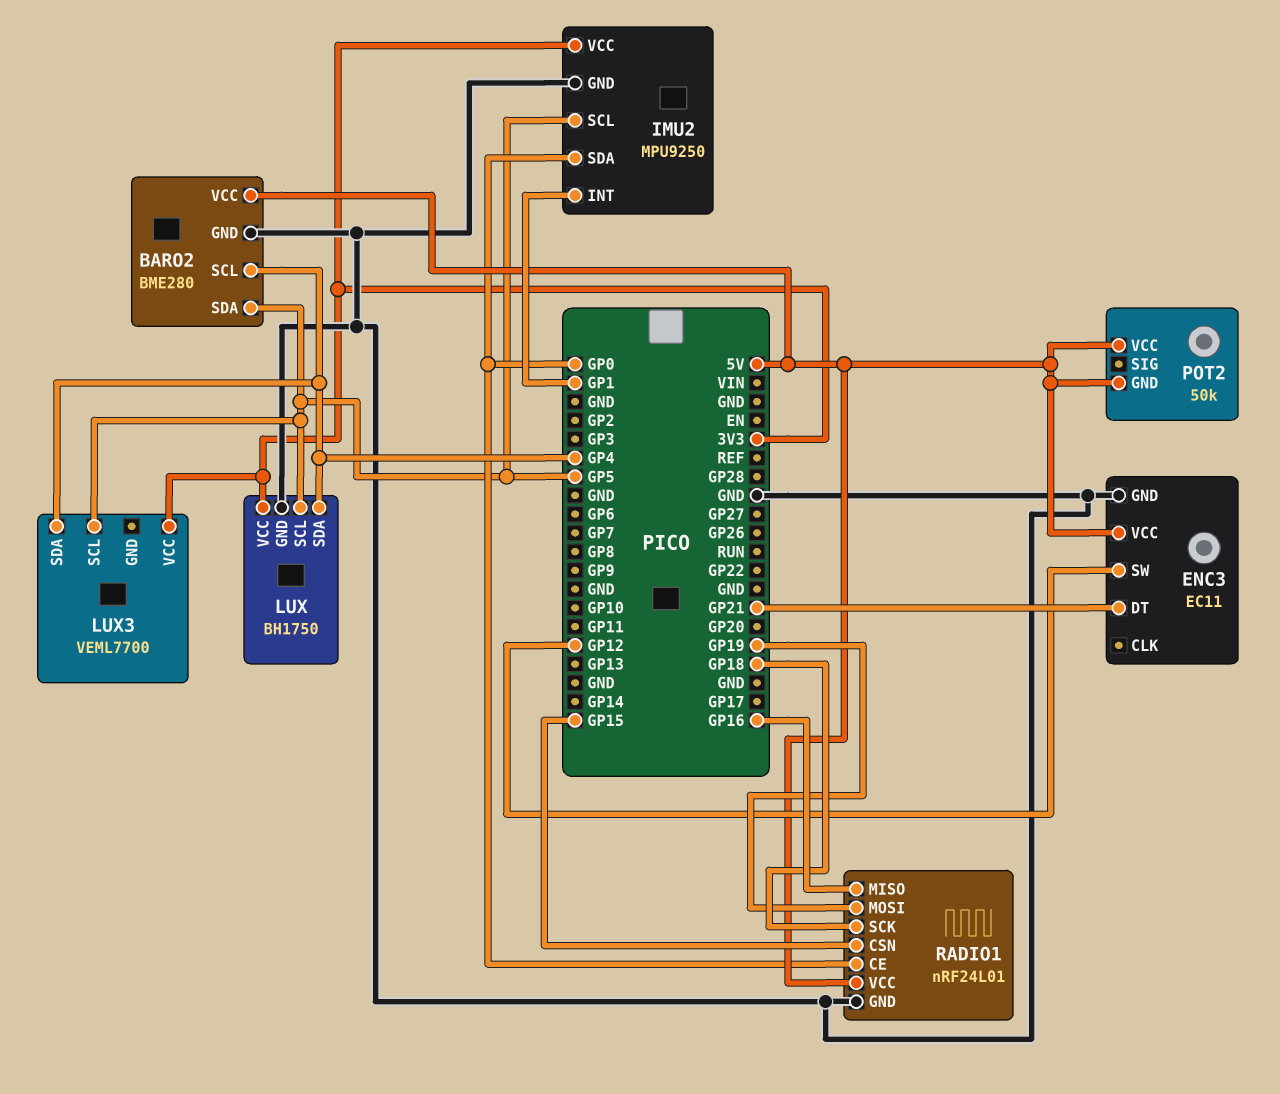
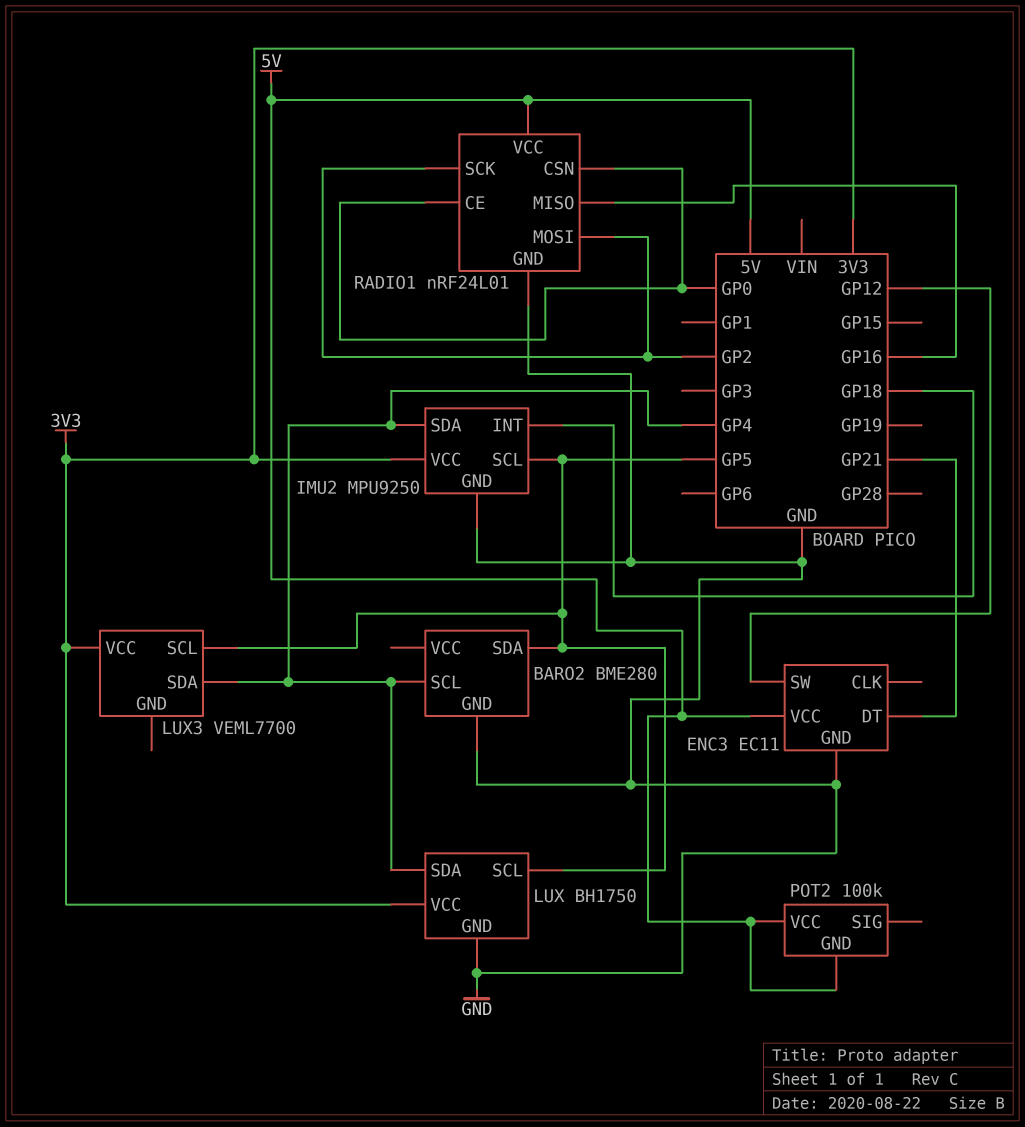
BARO2 pin VCC: 5V -> none
IMU2 pin INT: GP1 -> GP18
IMU2 pin SDA: GP0 -> GP4
POT2: 50k -> 100k
RADIO1 pin CSN: GP15 -> GP0
RADIO1 pin MOSI: GP19 -> GP2
RADIO1 pin SCK: GP18 -> GP2

